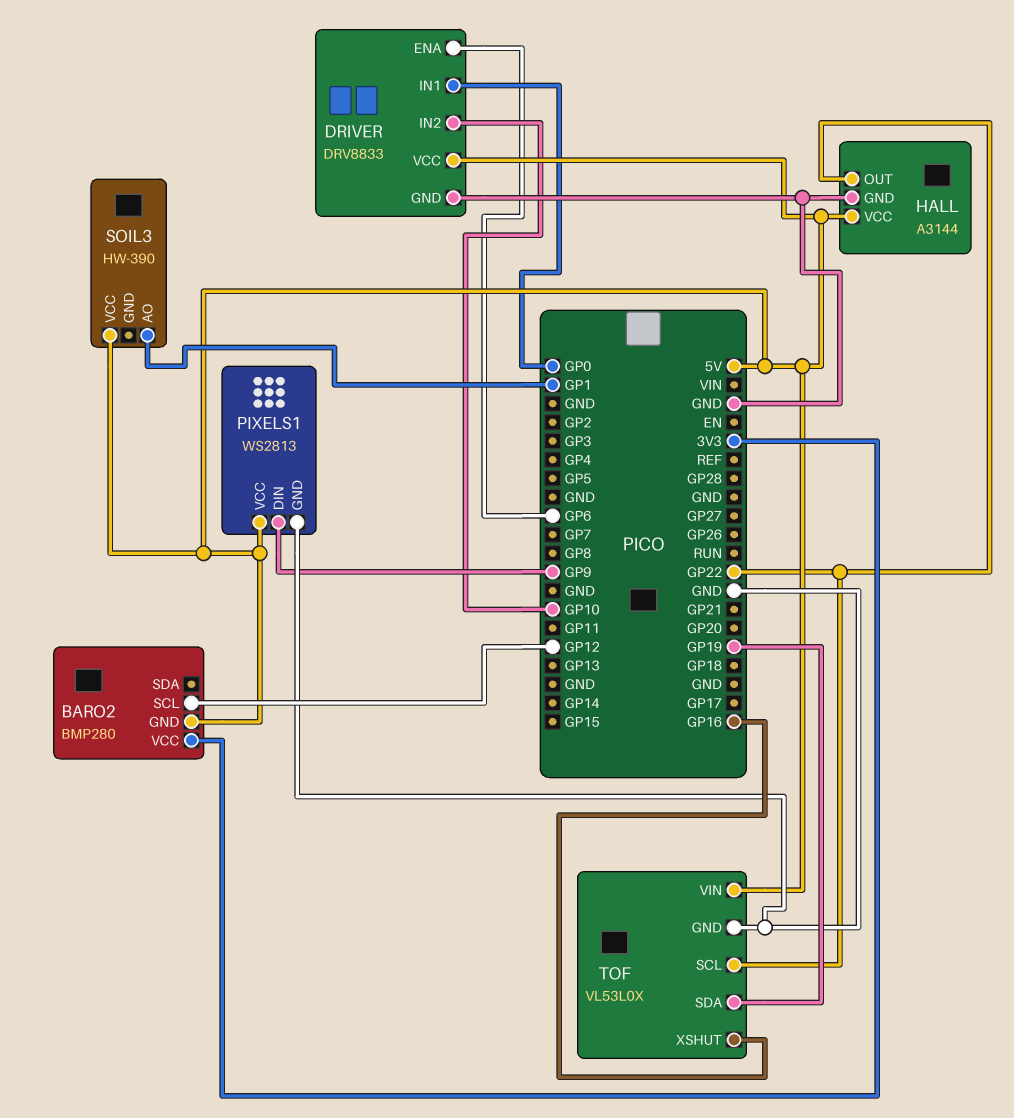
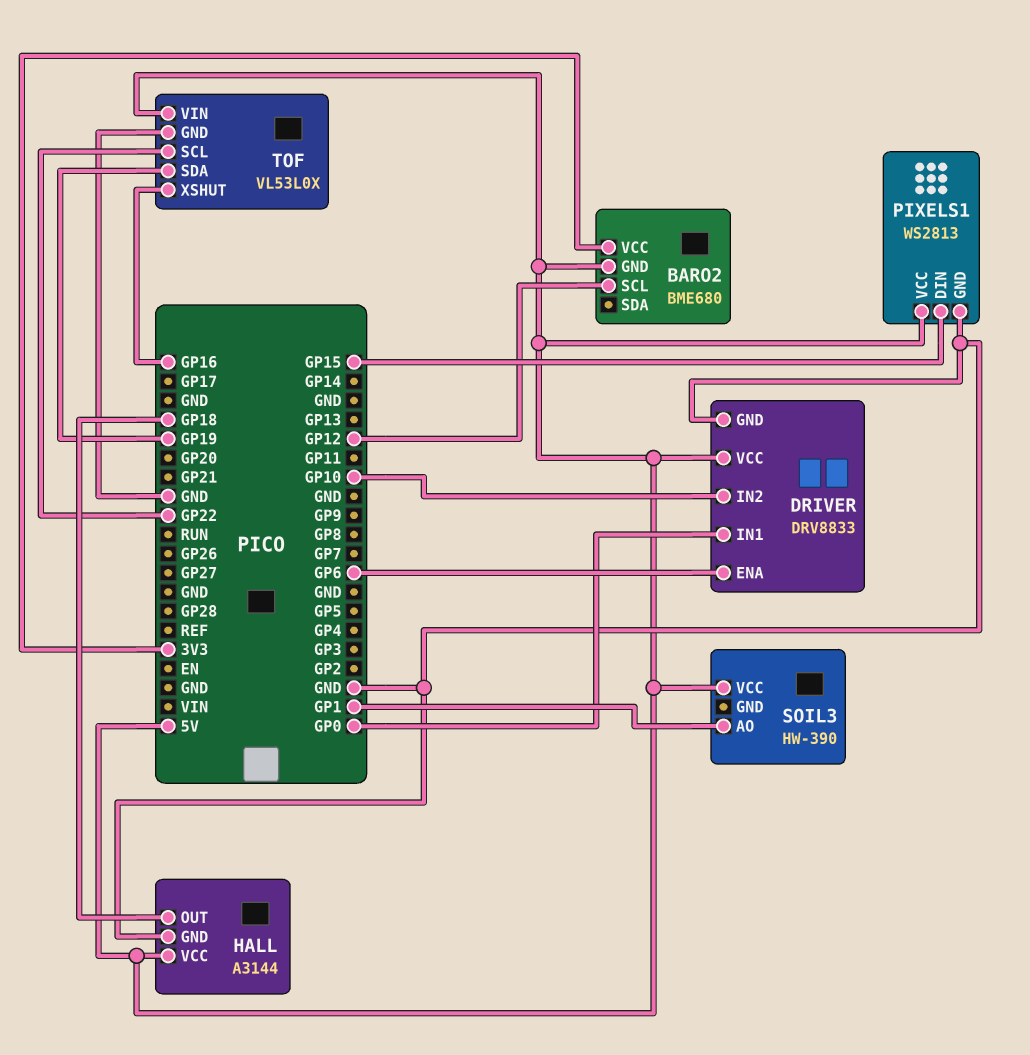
BARO2: BMP280 -> BME680
HALL pin OUT: GP22 -> GP18
PIXELS1 pin DIN: GP9 -> GP15

